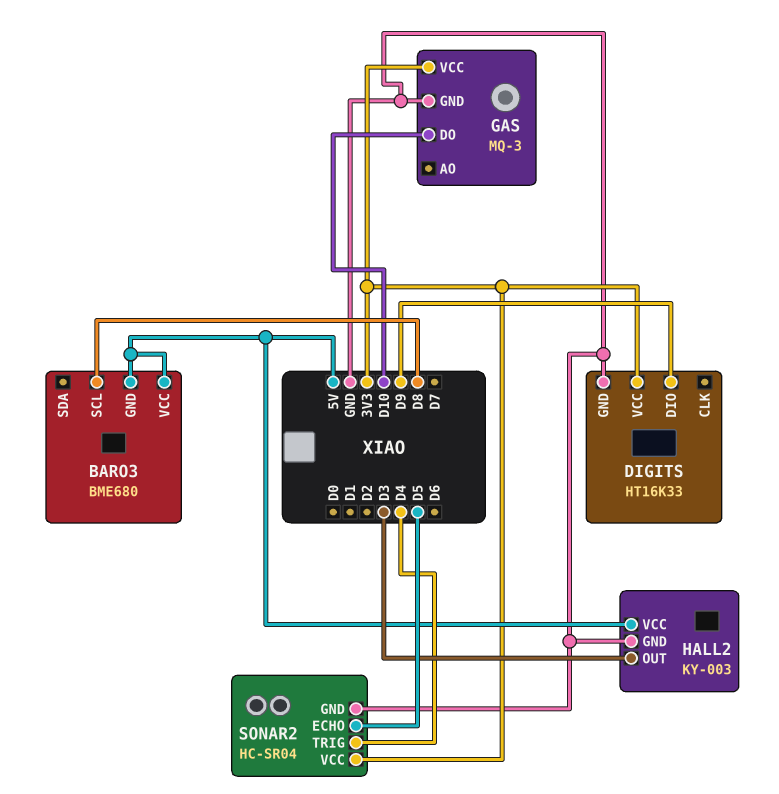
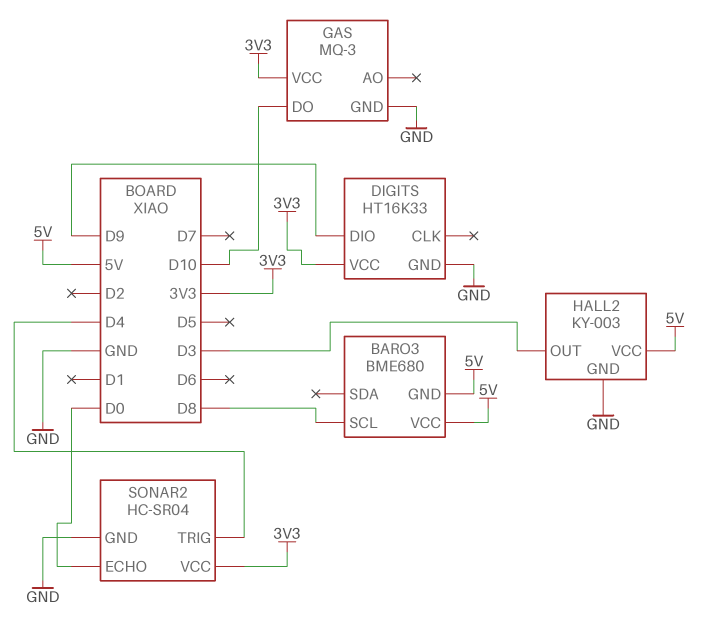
SONAR2 pin ECHO: D5 -> D0

